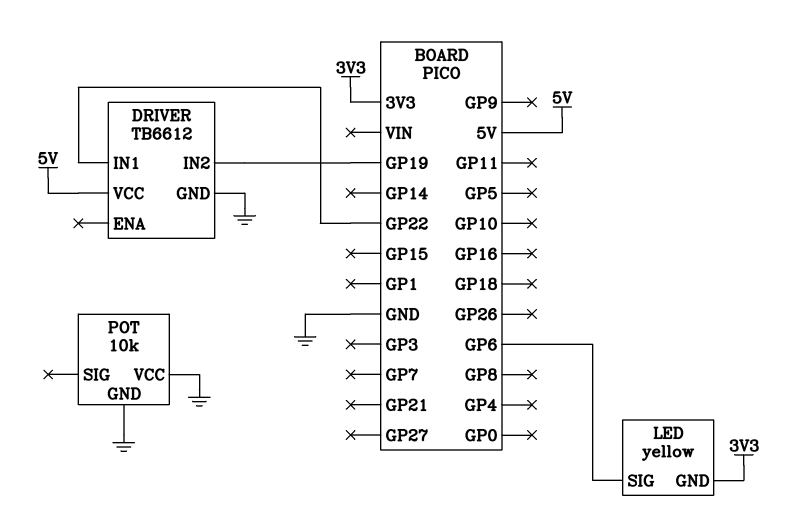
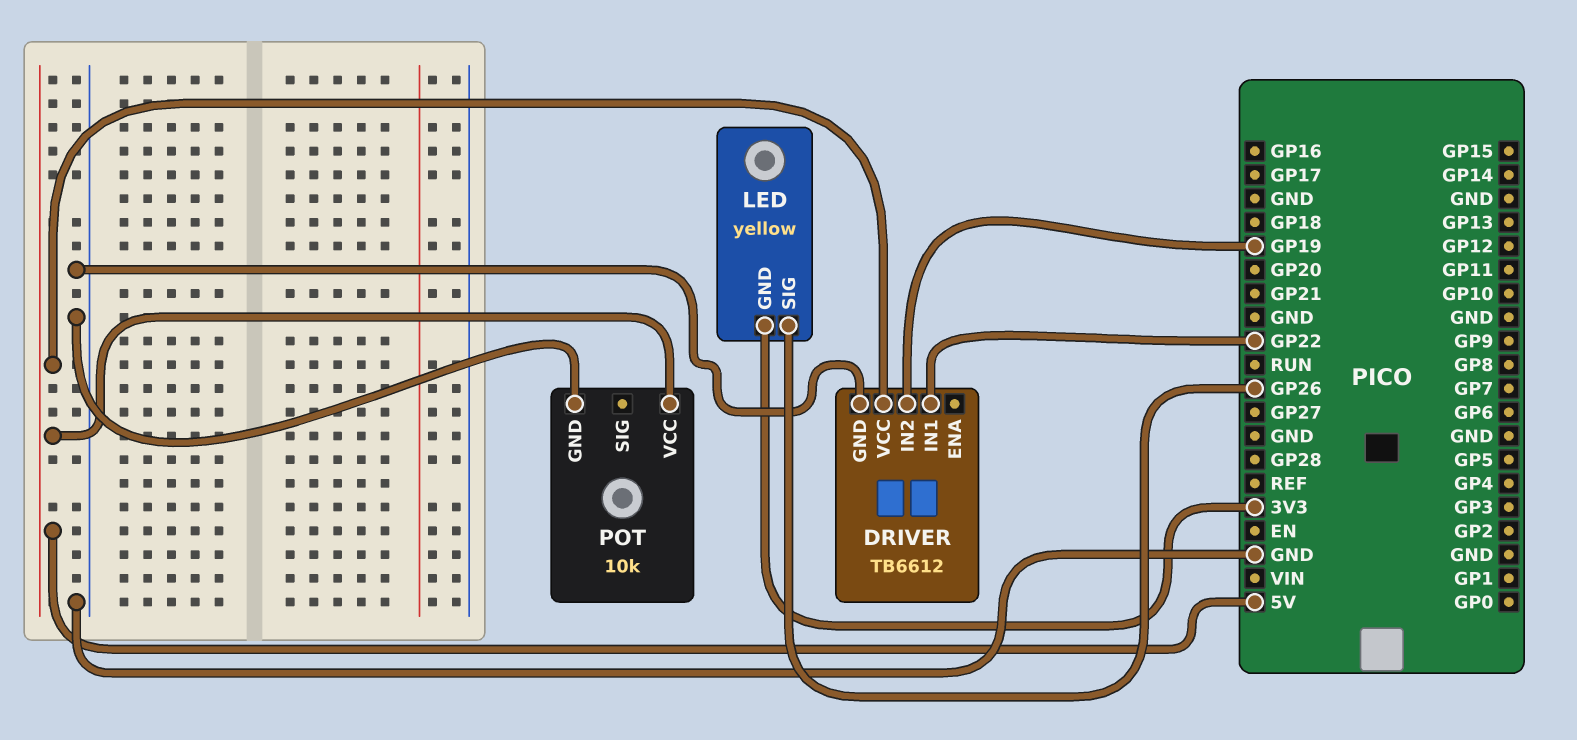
LED pin SIG: GP6 -> GP26
POT pin VCC: GND -> 5V

